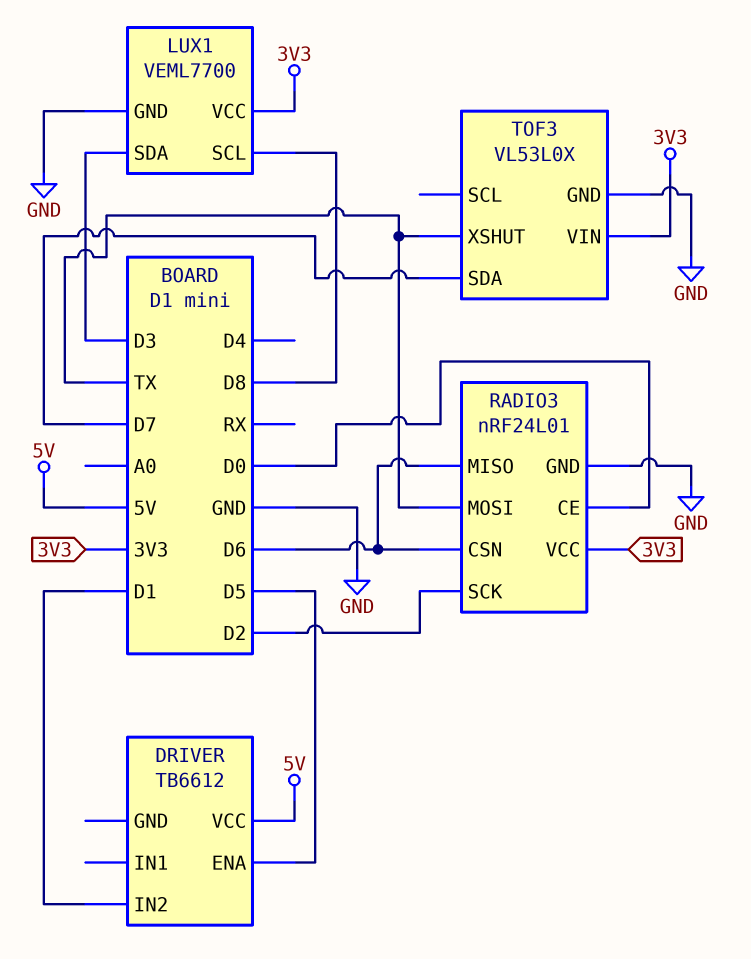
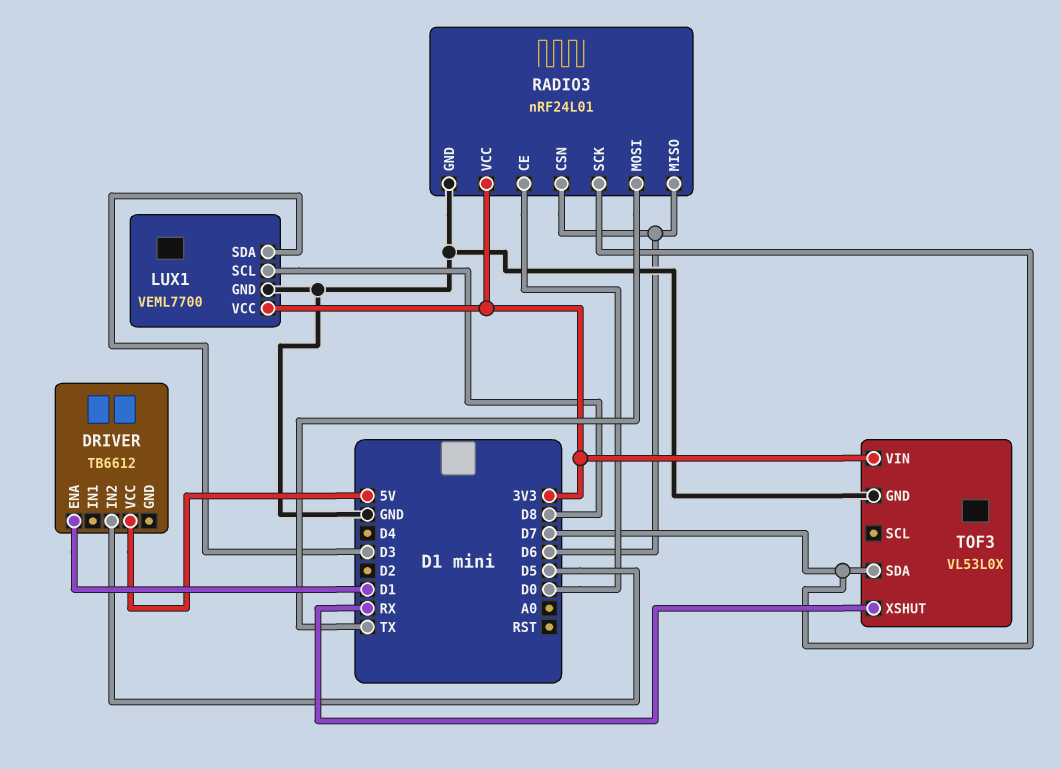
DRIVER pin ENA: D5 -> D1
DRIVER pin IN2: D1 -> D5
RADIO3 pin SCK: D2 -> D7
TOF3 pin XSHUT: TX -> RX

